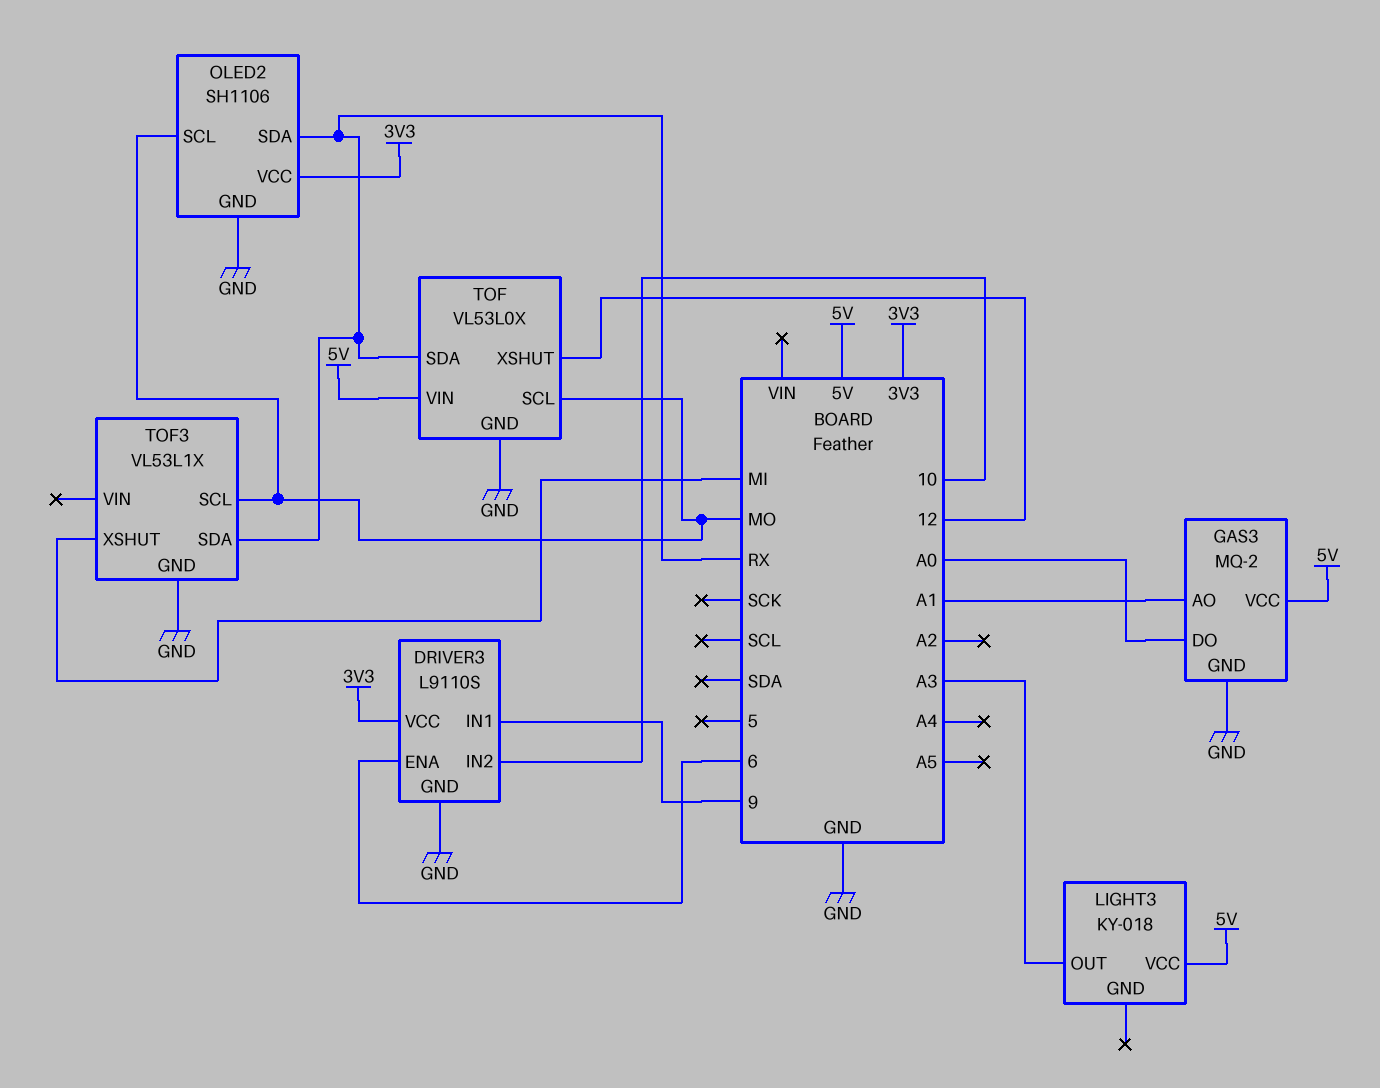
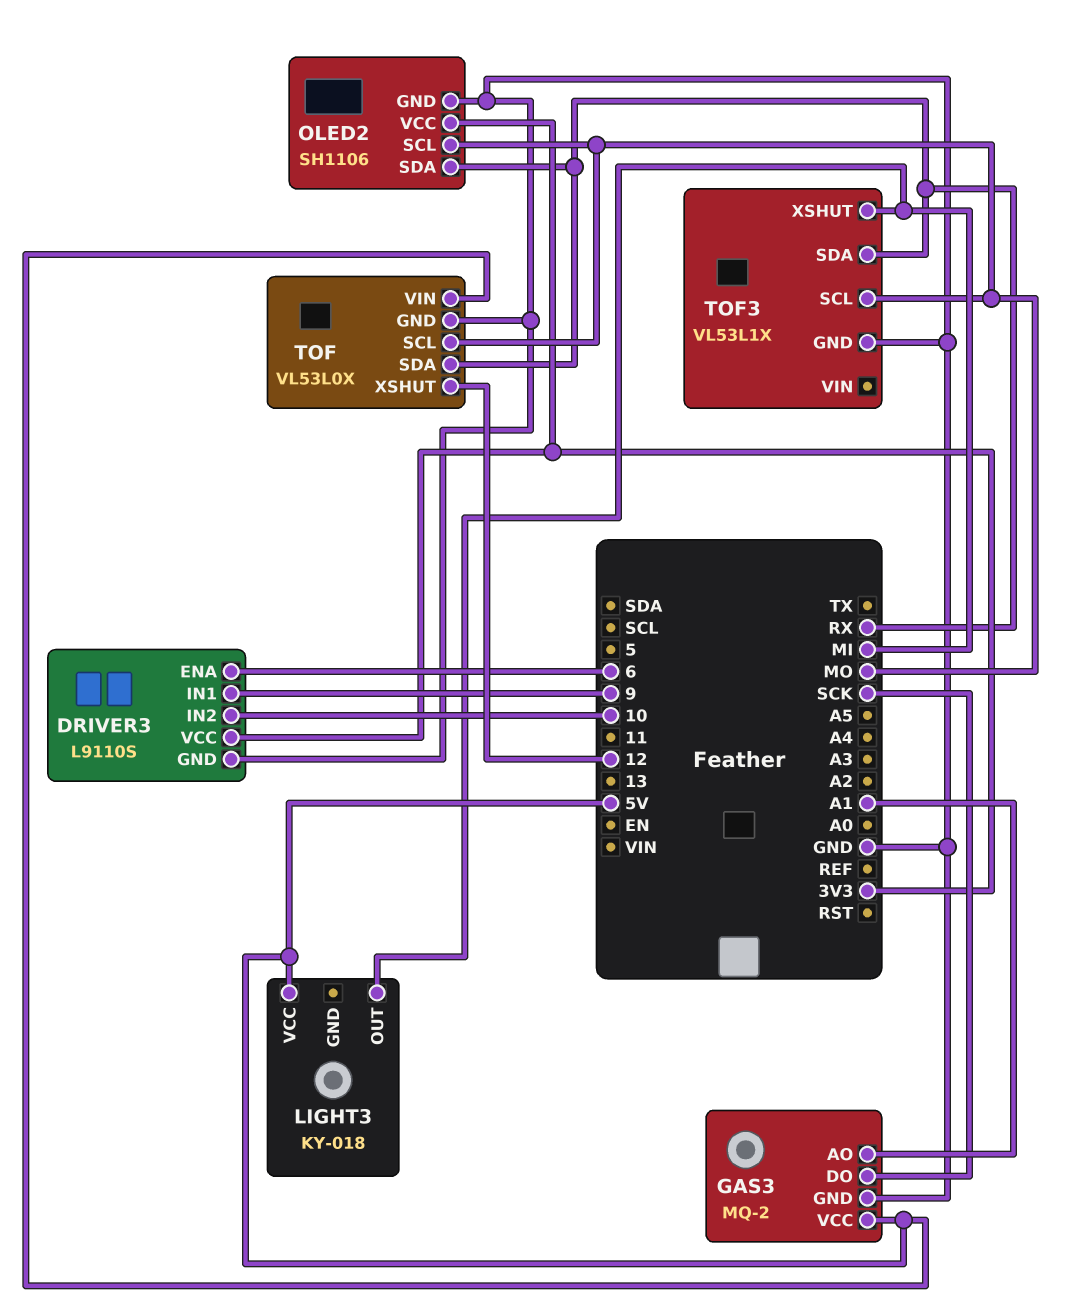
GAS3 pin DO: A0 -> SCK
LIGHT3 pin OUT: A3 -> MI

